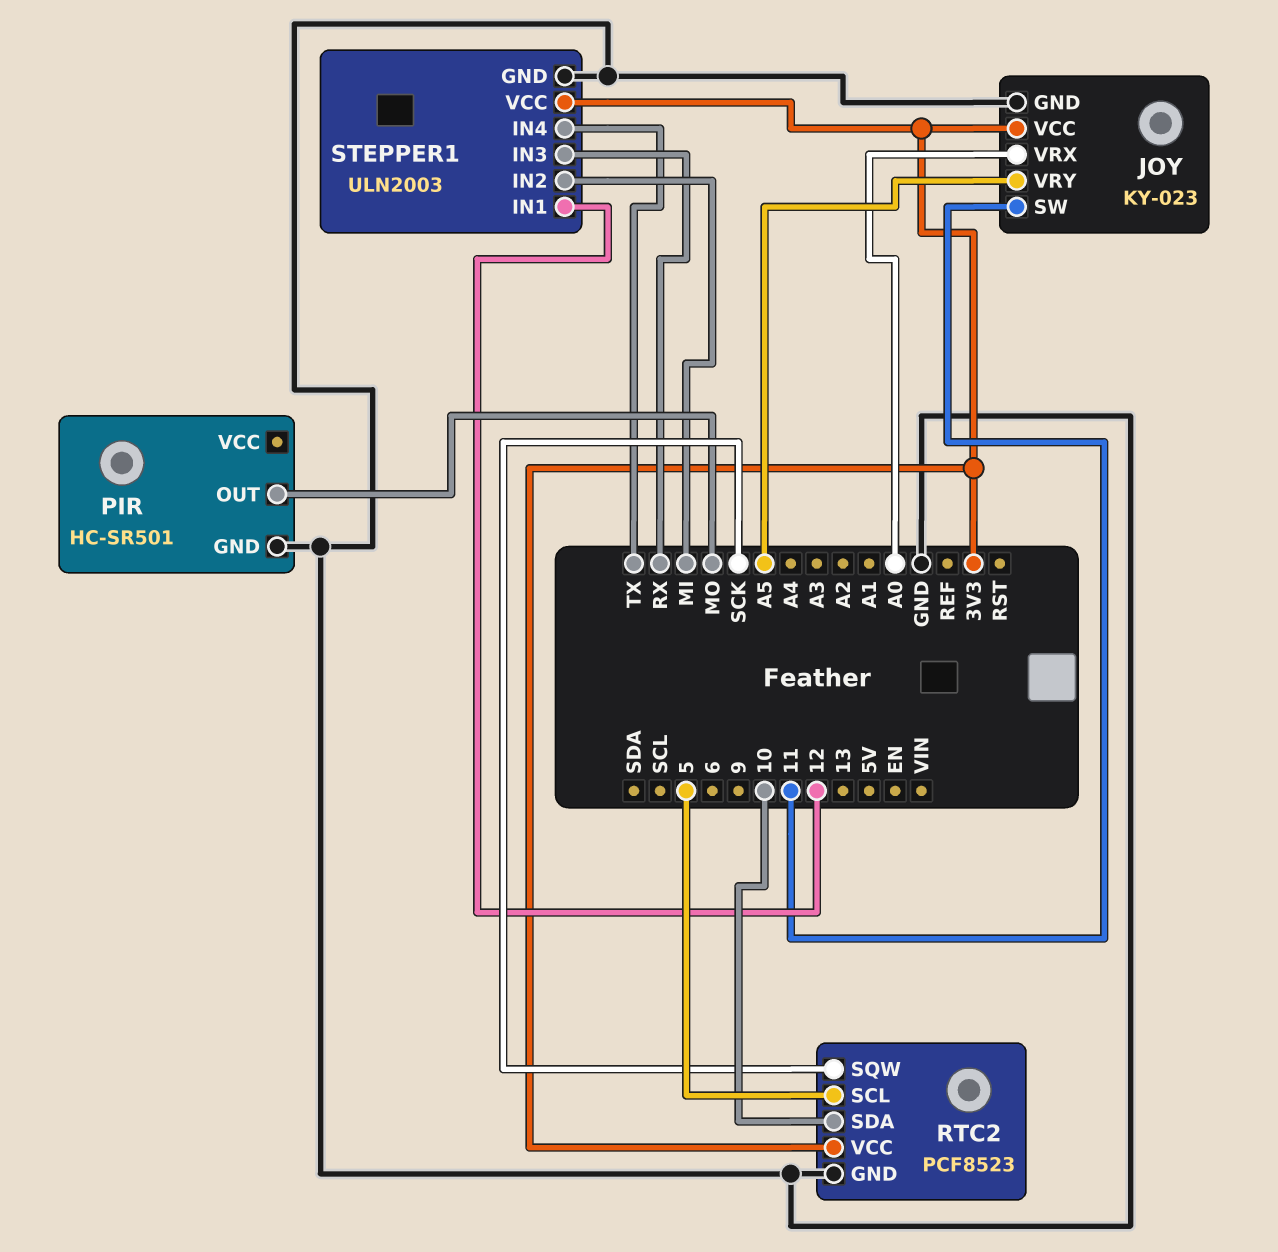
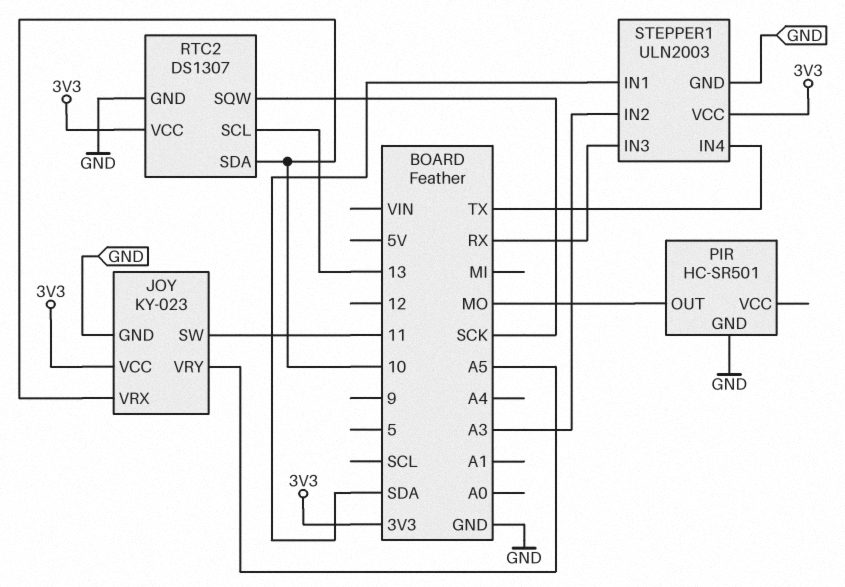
JOY pin VRX: A0 -> 10
RTC2: PCF8523 -> DS1307
RTC2 pin SCL: 5 -> 13
STEPPER1 pin IN1: 12 -> SDA
STEPPER1 pin IN2: MI -> A3

